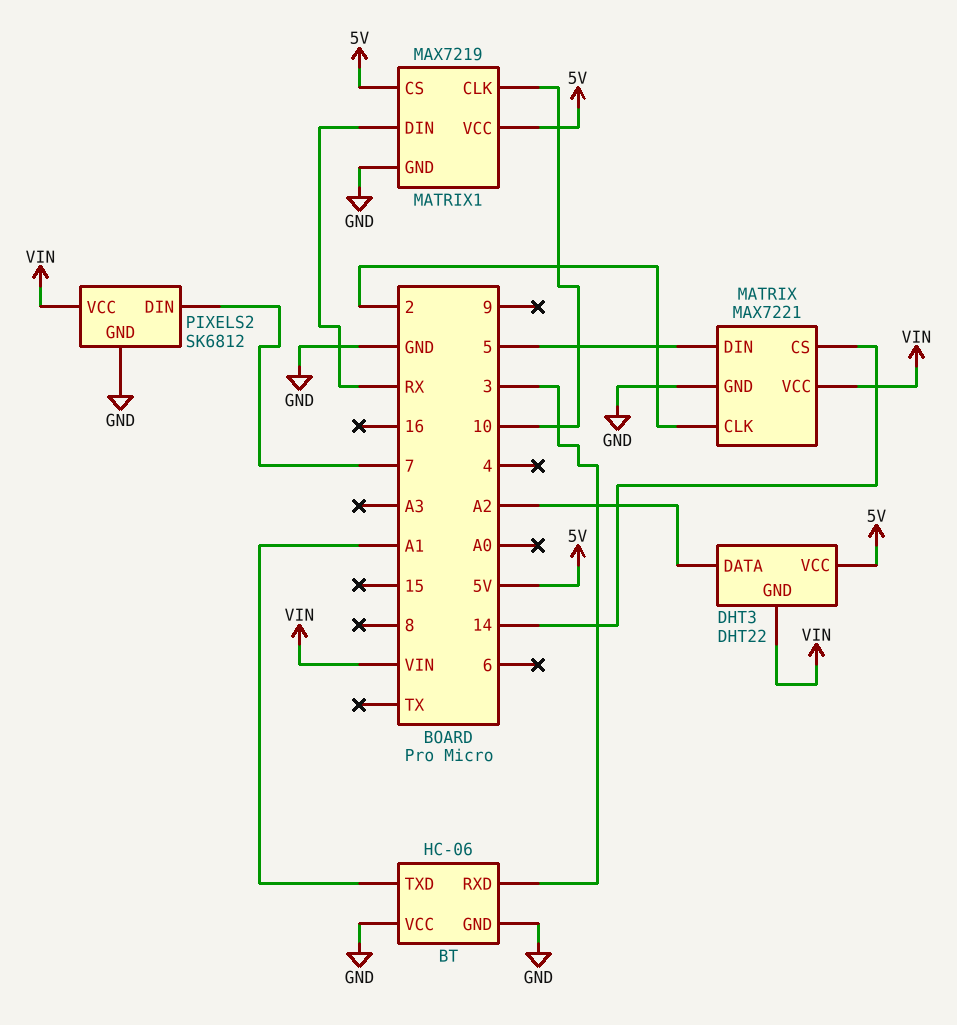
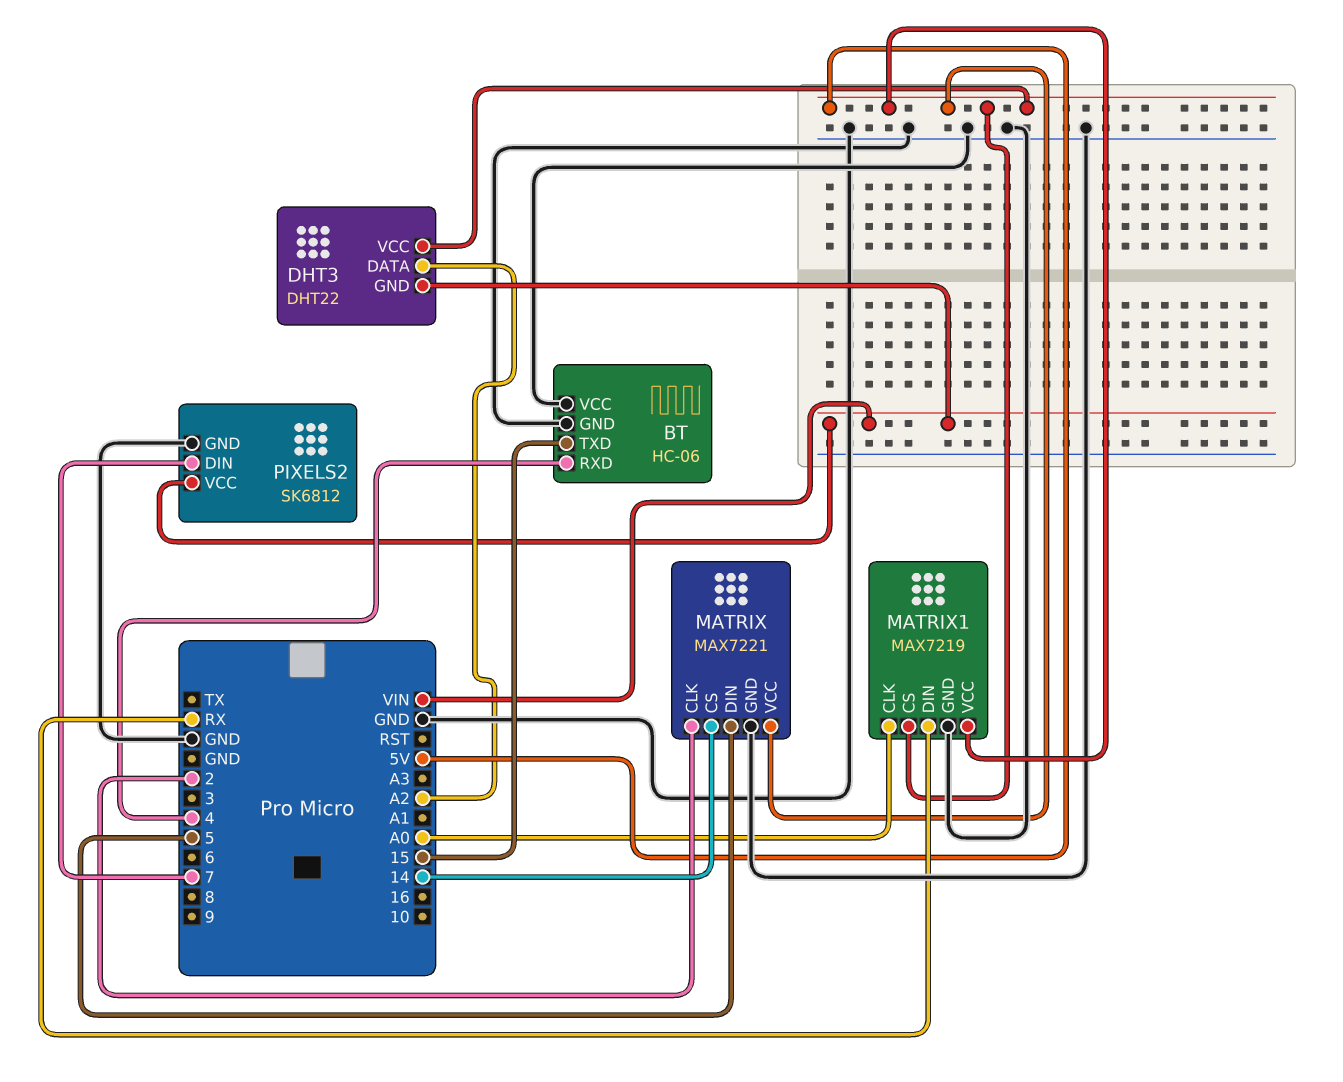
BT pin RXD: 3 -> 4
BT pin TXD: A1 -> 15
MATRIX pin VCC: VIN -> 5V
MATRIX1 pin CLK: 10 -> A0

